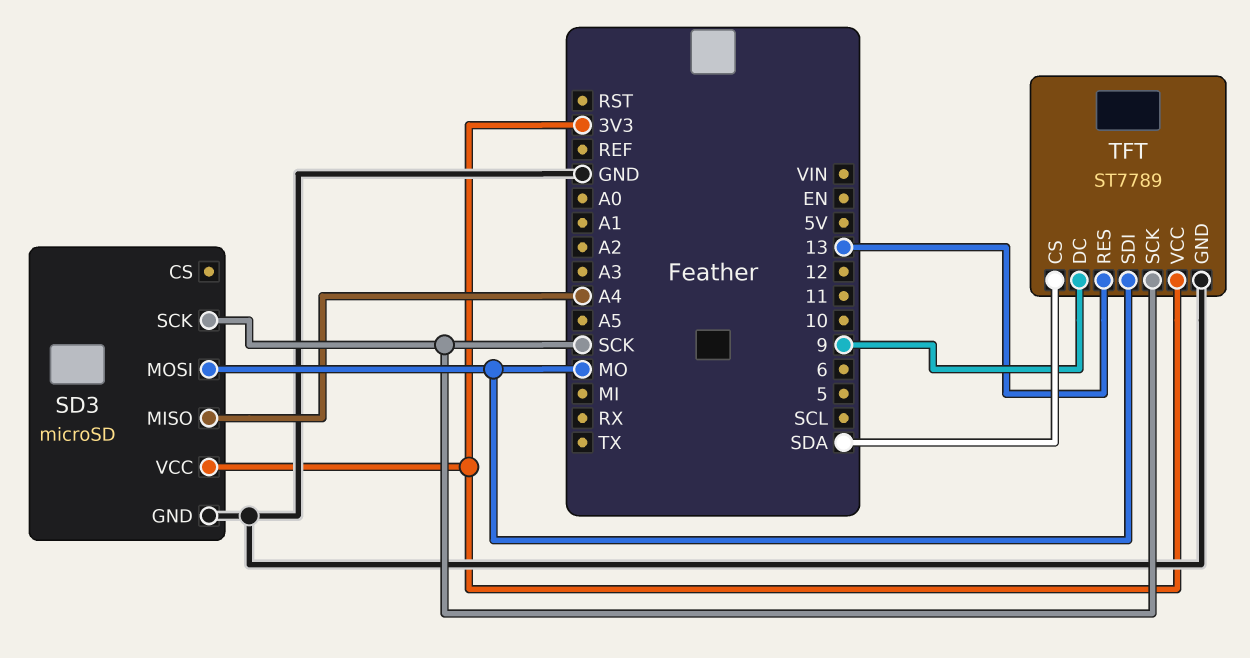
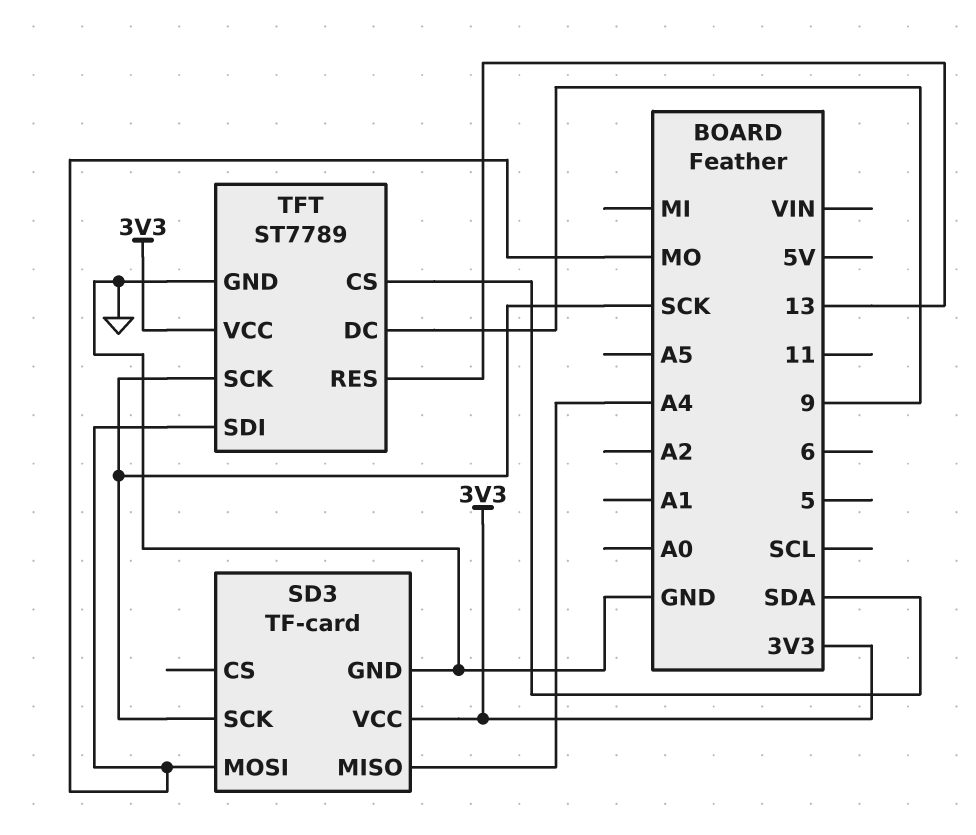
SD3: microSD -> TF-card

